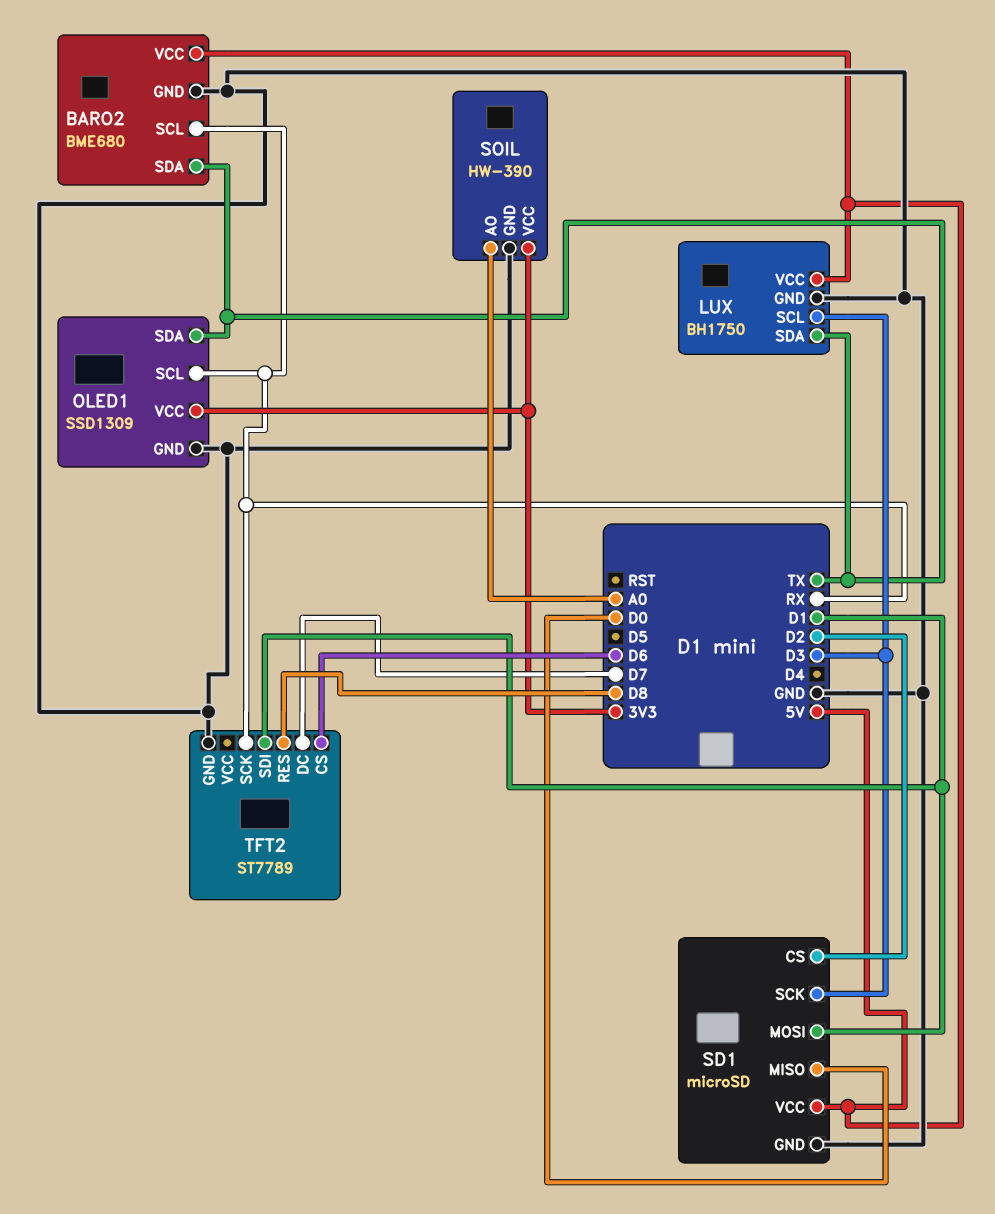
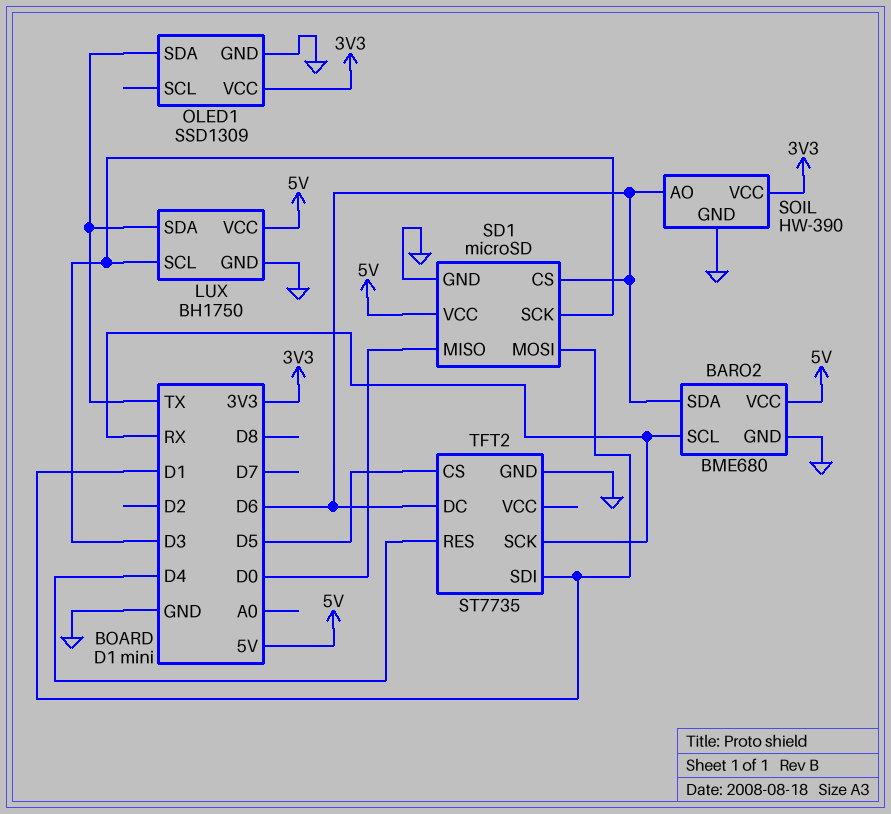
BARO2 pin SDA: TX -> D6
OLED1 pin SCL: RX -> none
SD1 pin CS: D2 -> D6
SOIL pin AO: A0 -> D6
TFT2: ST7789 -> ST7735
TFT2 pin CS: D6 -> D5
TFT2 pin DC: D7 -> D6
TFT2 pin RES: D8 -> D4

